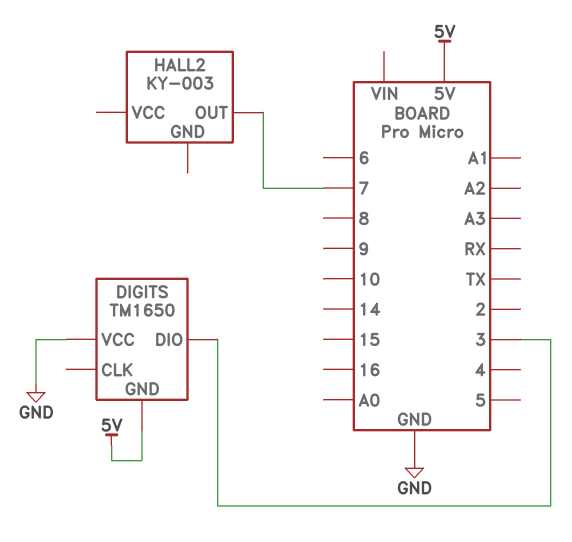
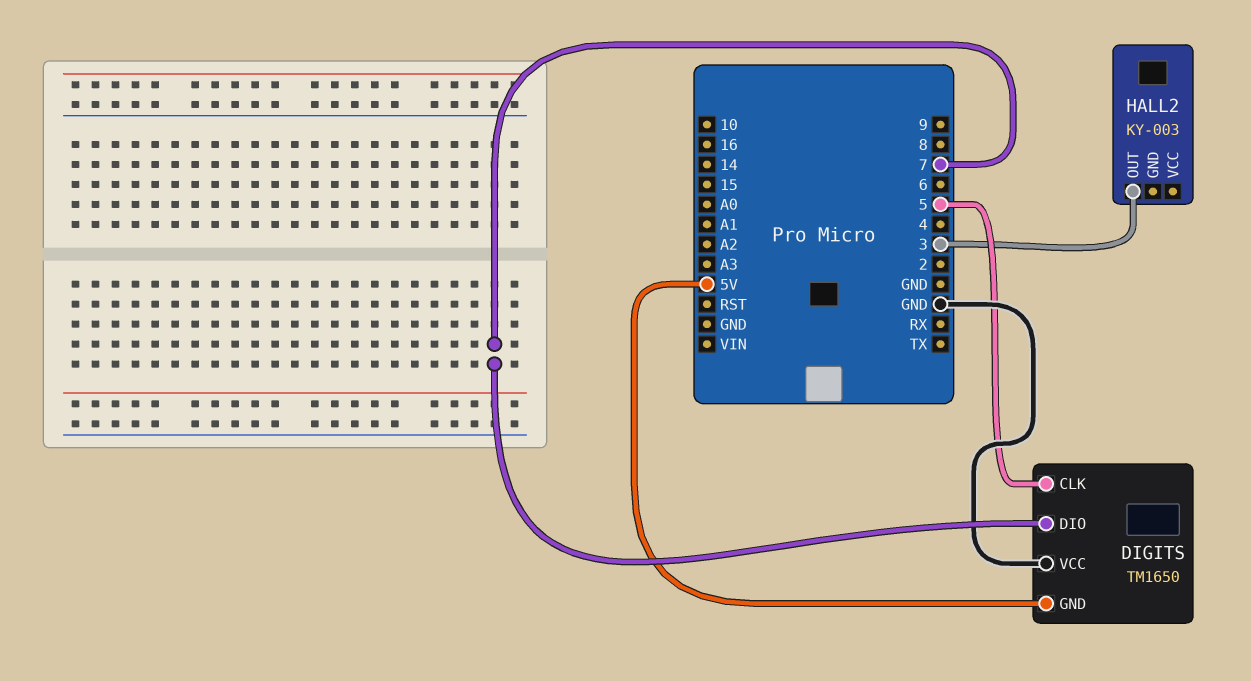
DIGITS pin CLK: none -> 5
DIGITS pin DIO: 3 -> 7
HALL2 pin OUT: 7 -> 3

